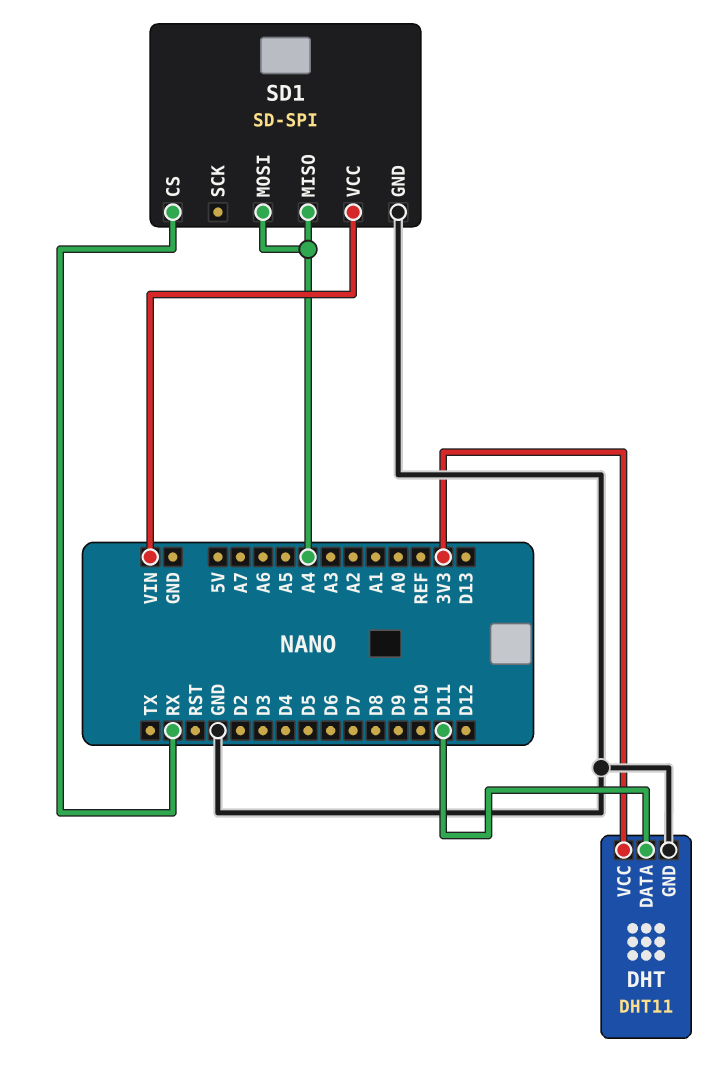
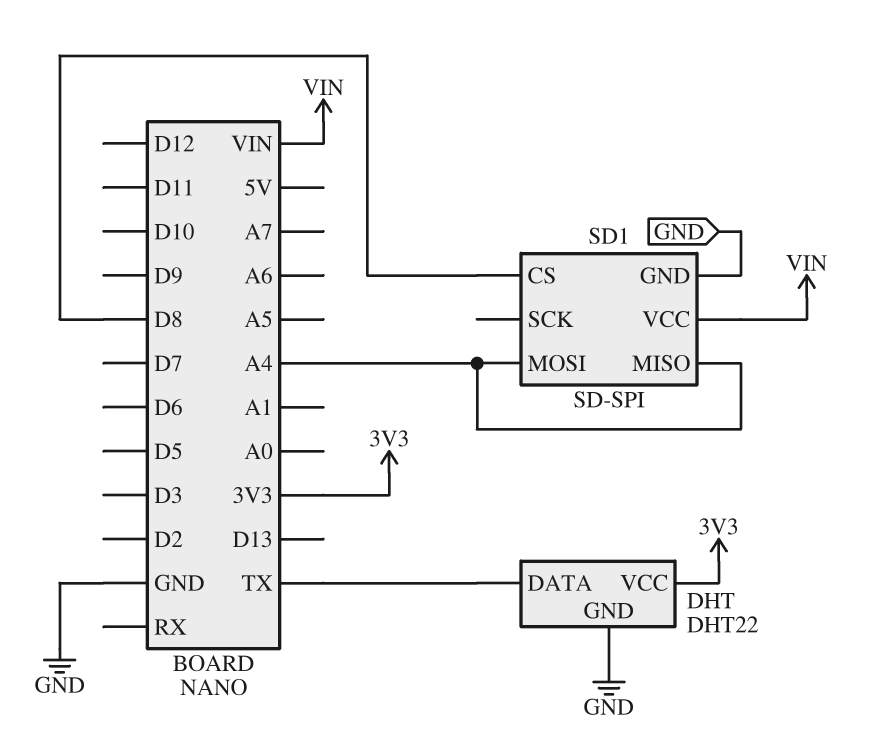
DHT: DHT11 -> DHT22
DHT pin DATA: D11 -> TX
SD1 pin CS: RX -> D8

